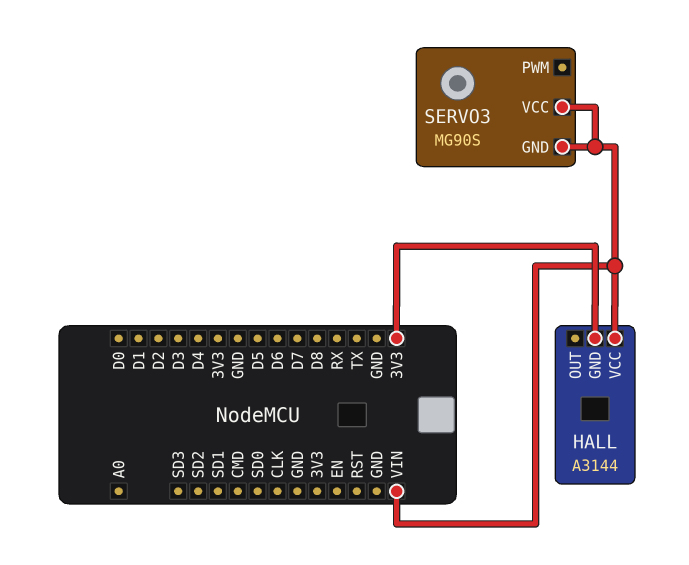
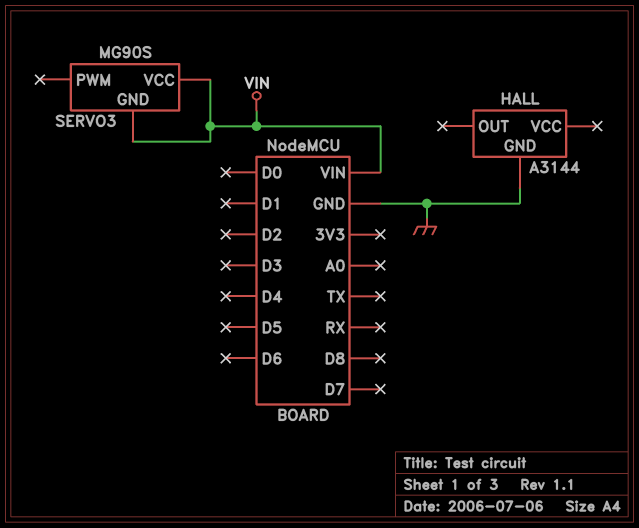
HALL pin GND: 3V3 -> GND
HALL pin VCC: VIN -> none

